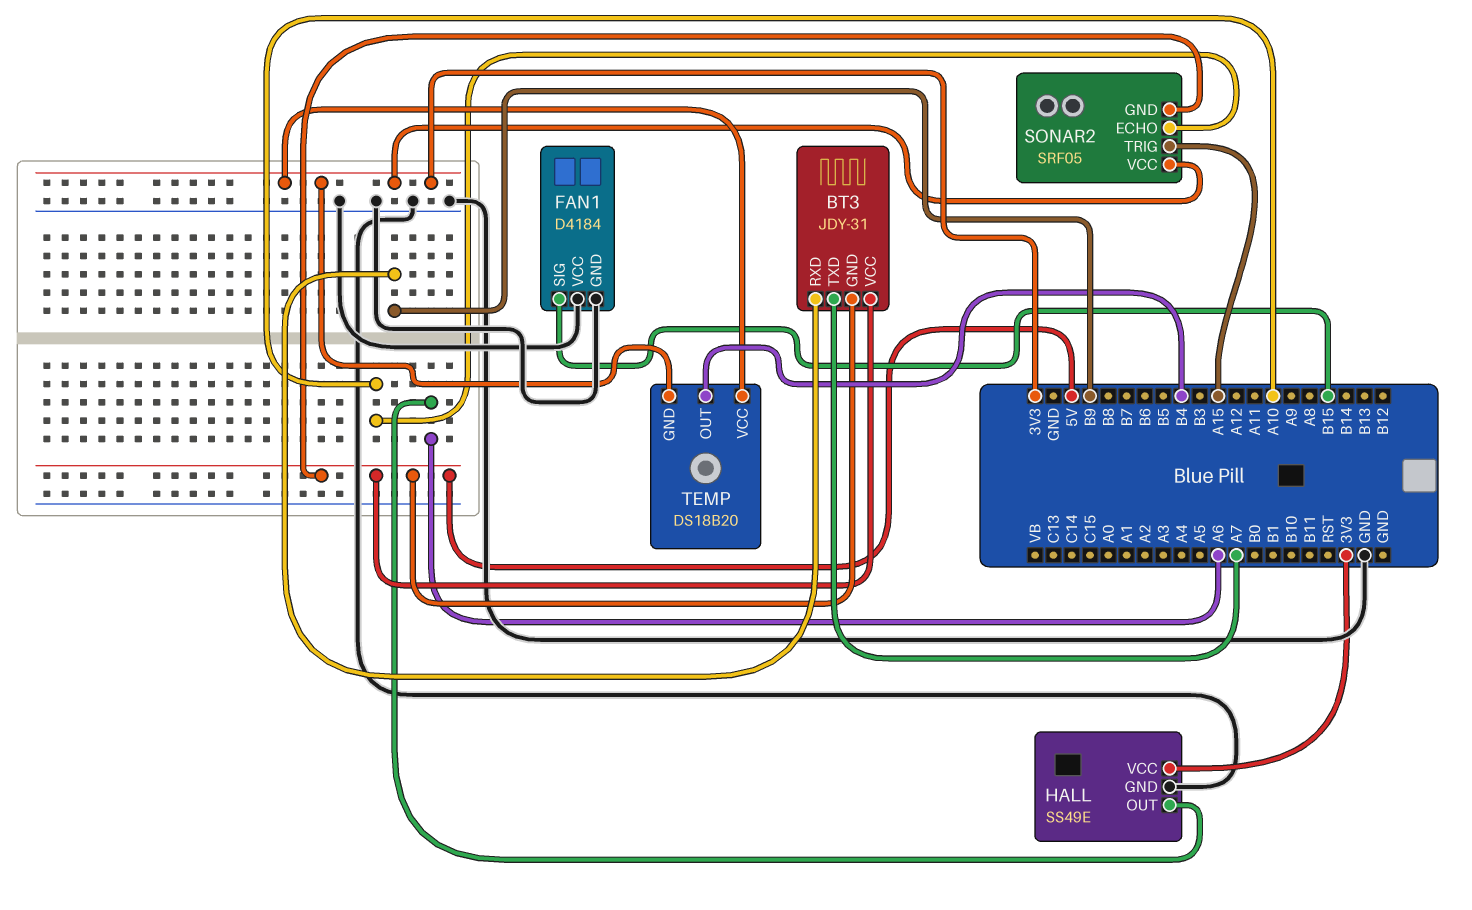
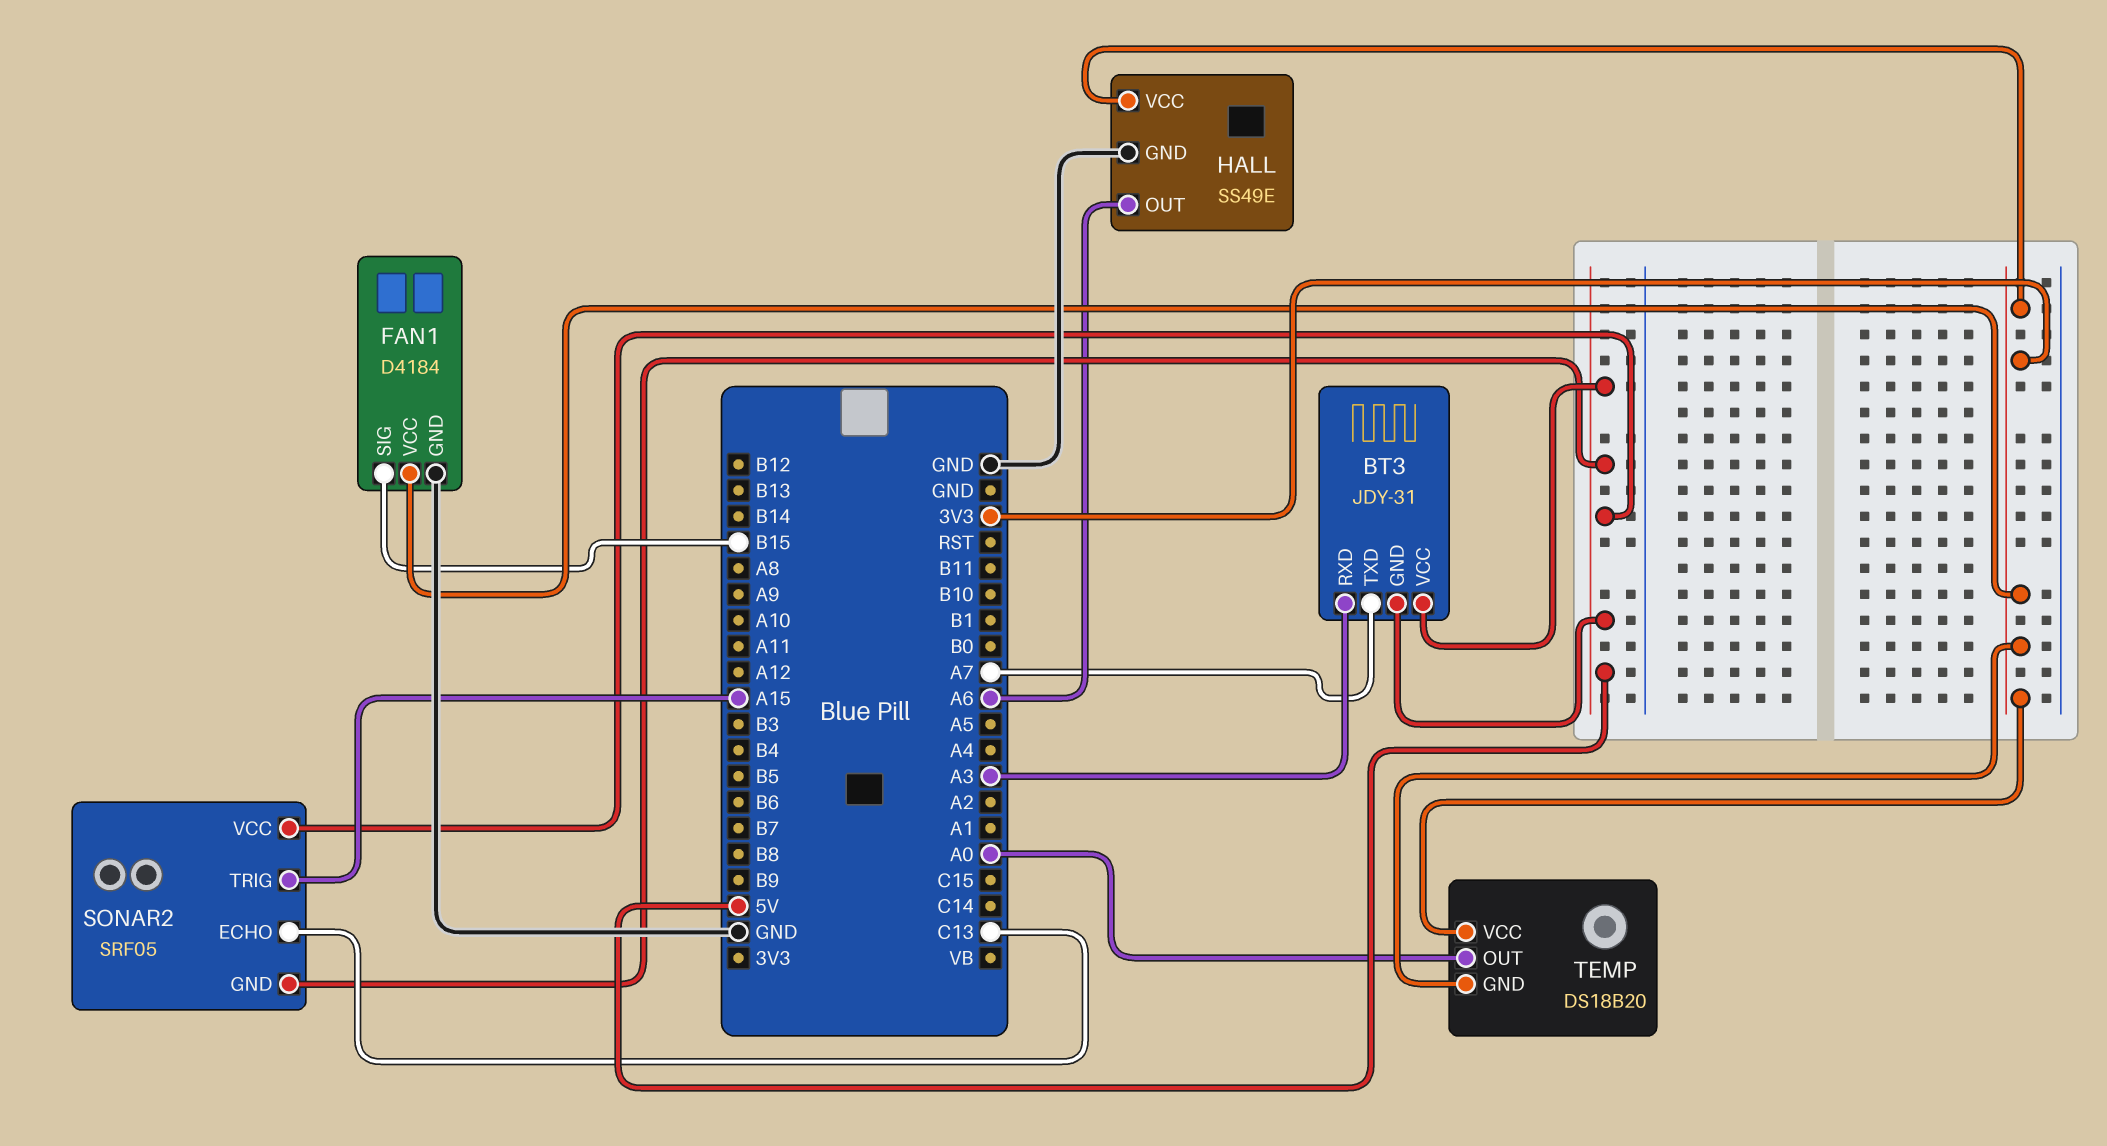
BT3 pin RXD: B9 -> A3
FAN1 pin VCC: GND -> 3V3
SONAR2 pin ECHO: A10 -> C13
SONAR2 pin VCC: 3V3 -> 5V
TEMP pin OUT: B4 -> A0

